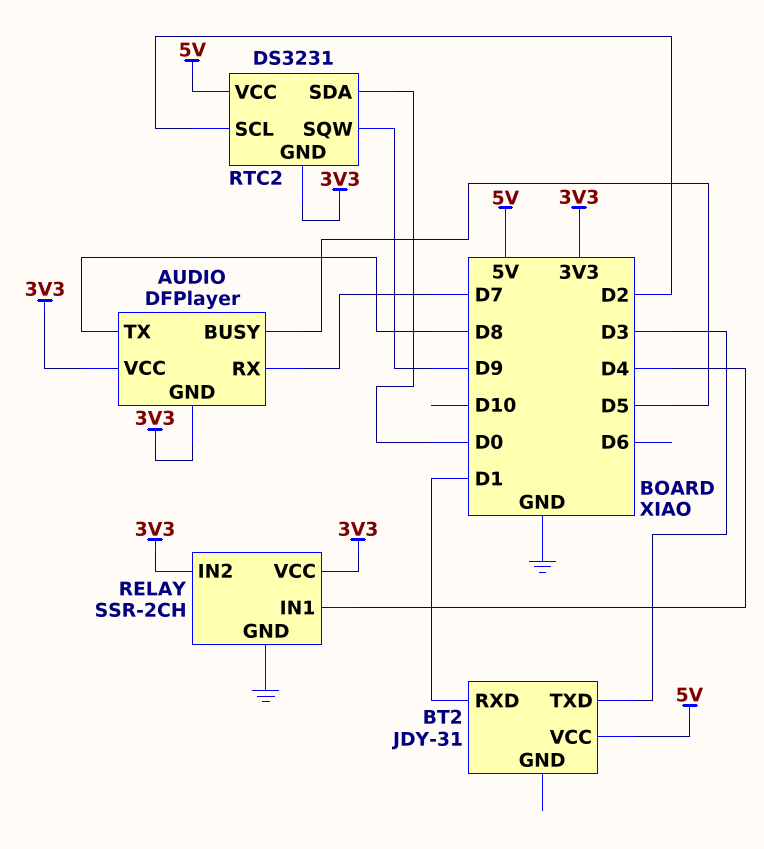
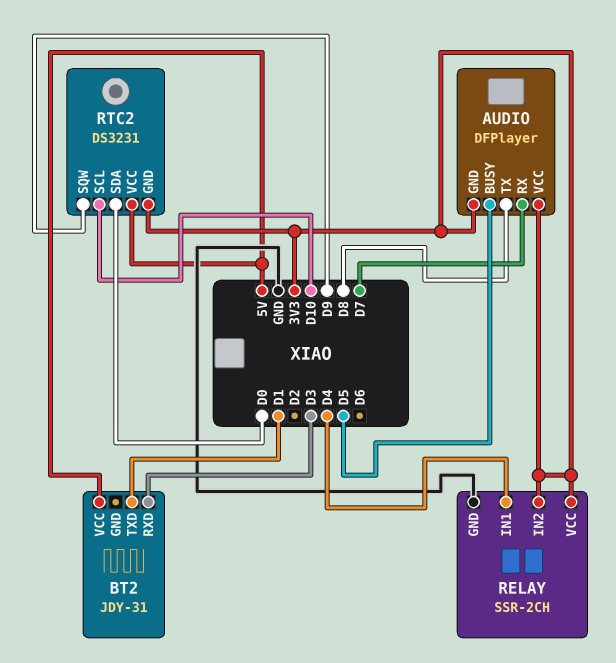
BT2 pin RXD: D1 -> D3
BT2 pin TXD: D3 -> D1
RTC2 pin SCL: D2 -> D10

